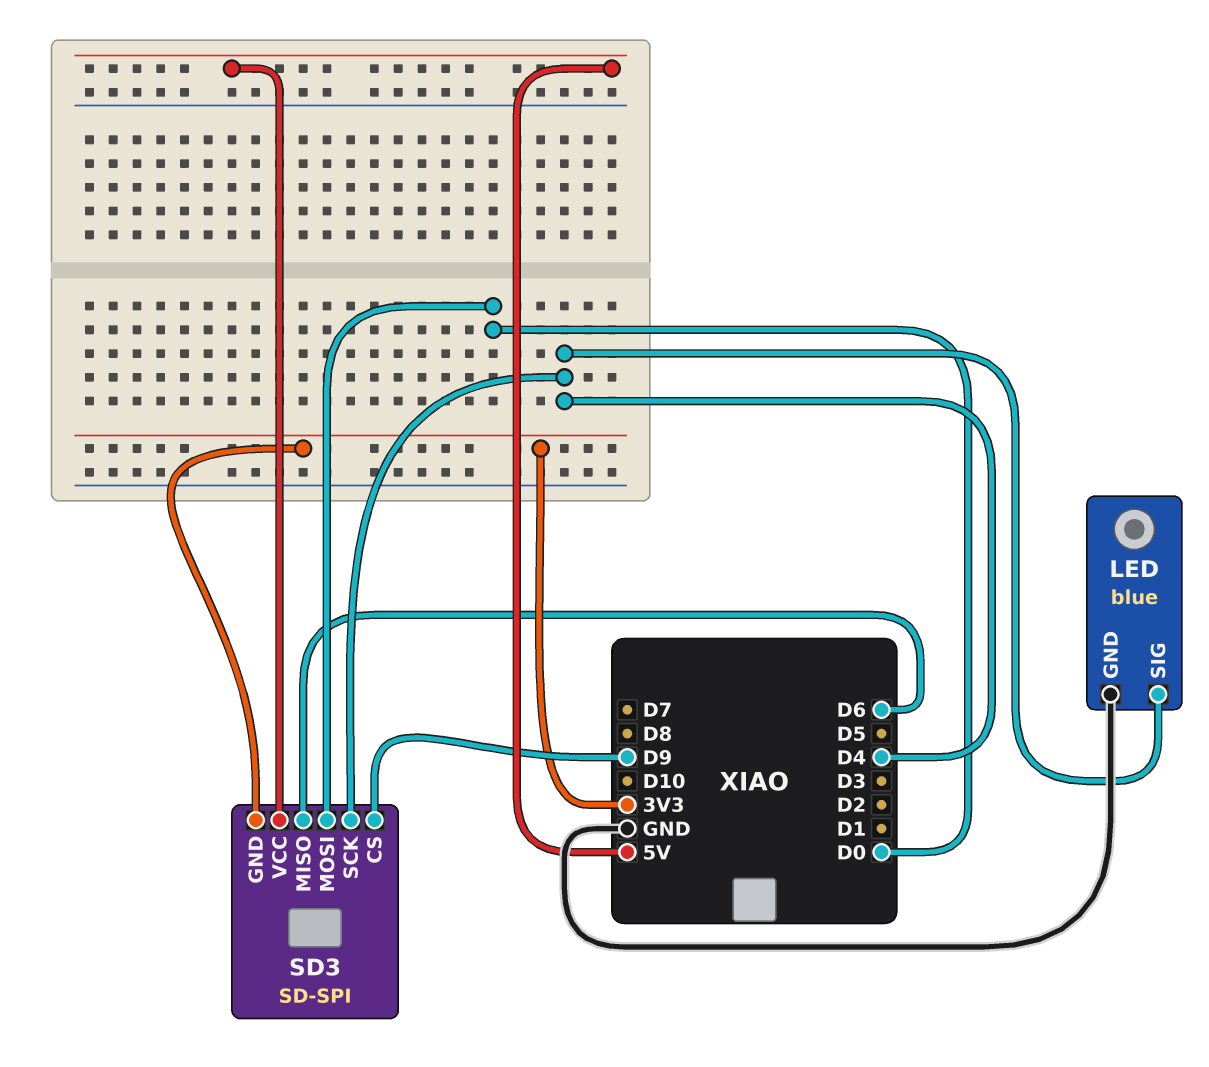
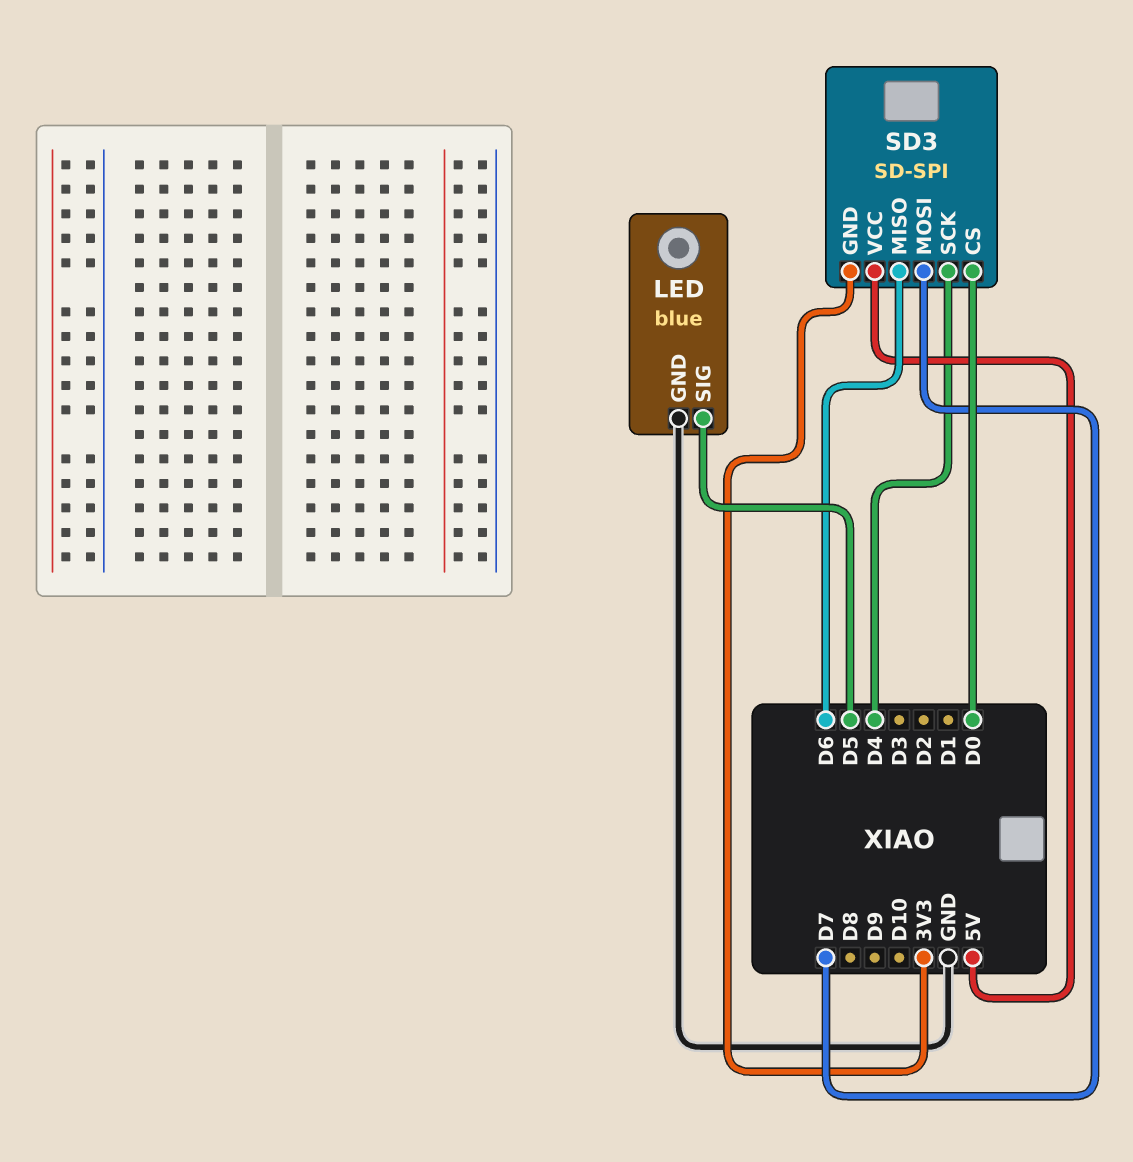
LED pin SIG: D4 -> D5
SD3 pin CS: D9 -> D0
SD3 pin MOSI: D0 -> D7

